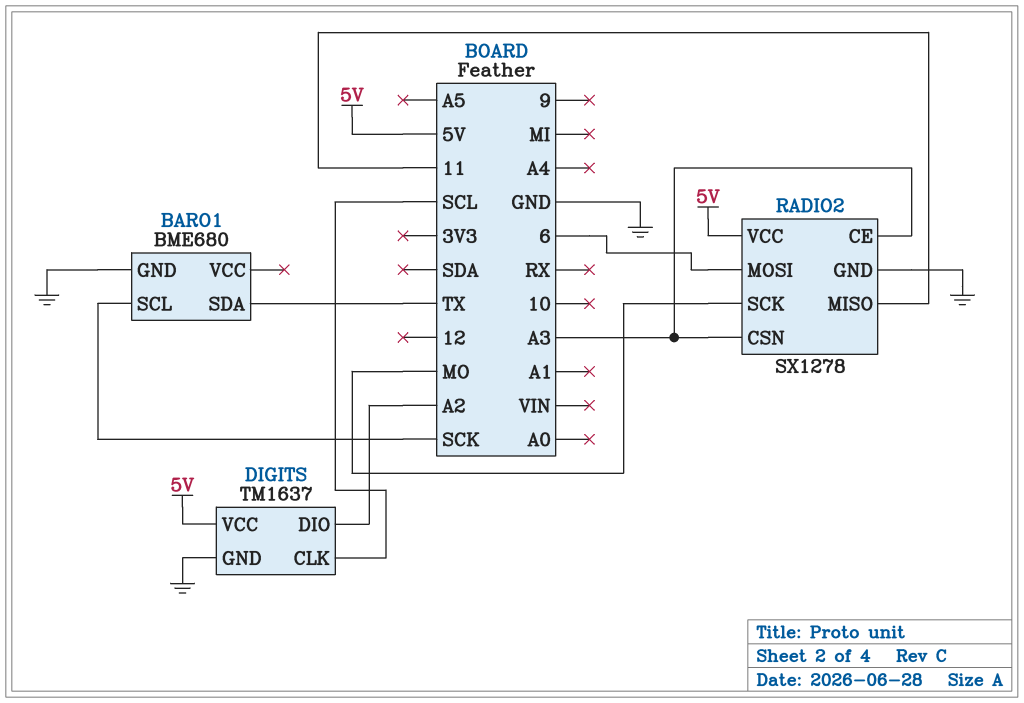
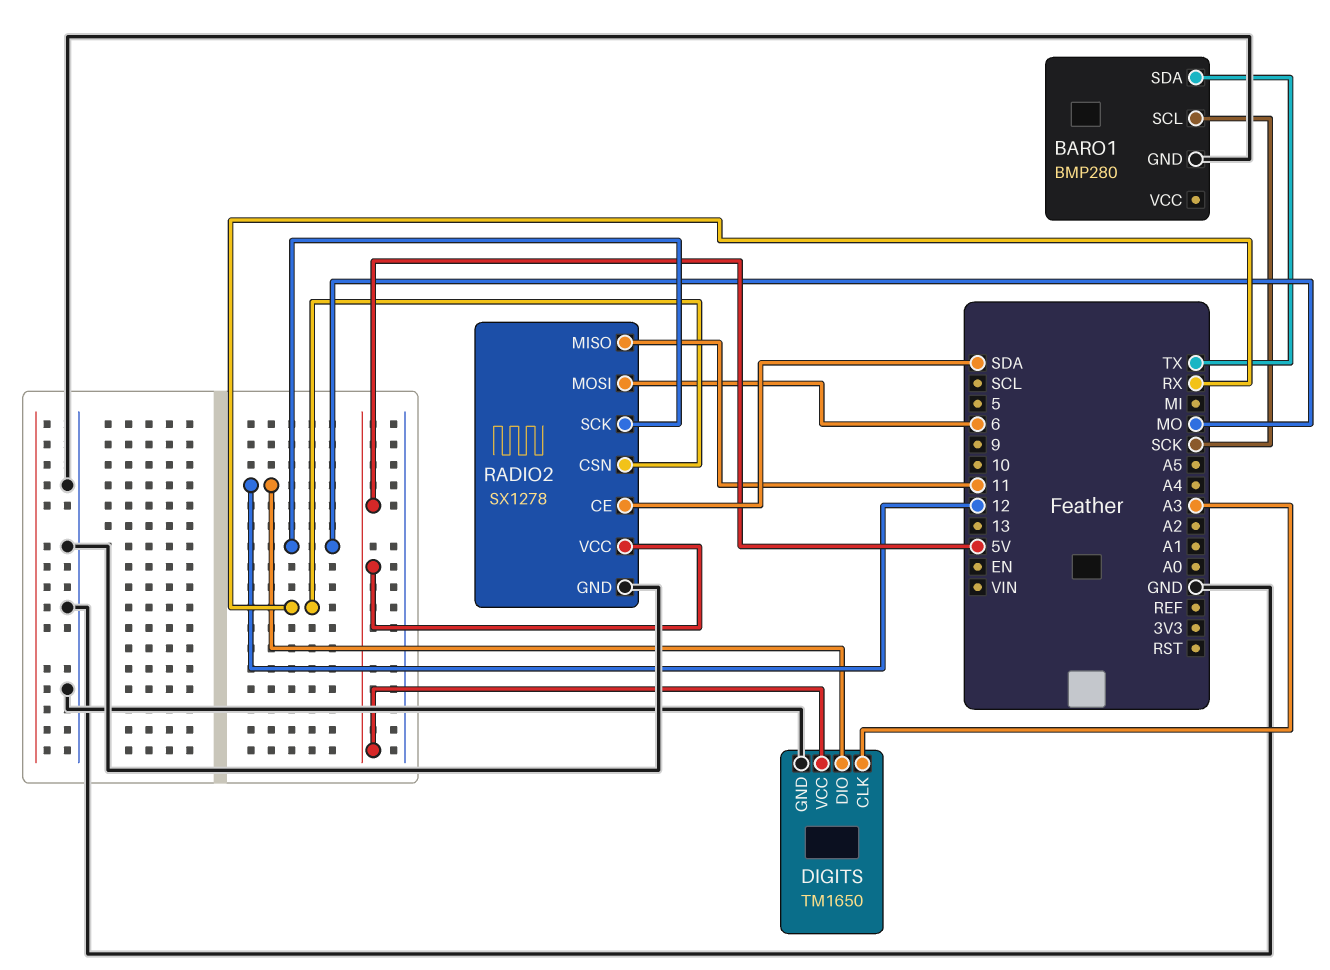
BARO1: BME680 -> BMP280
DIGITS: TM1637 -> TM1650
DIGITS pin CLK: SCL -> A3
DIGITS pin DIO: A2 -> 12
RADIO2 pin CE: A3 -> SDA
RADIO2 pin CSN: A3 -> RX

